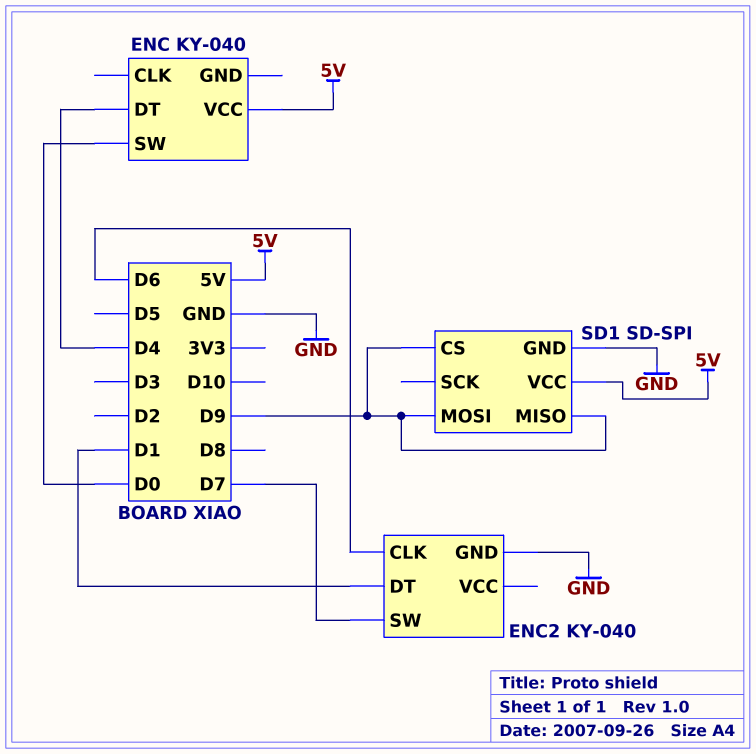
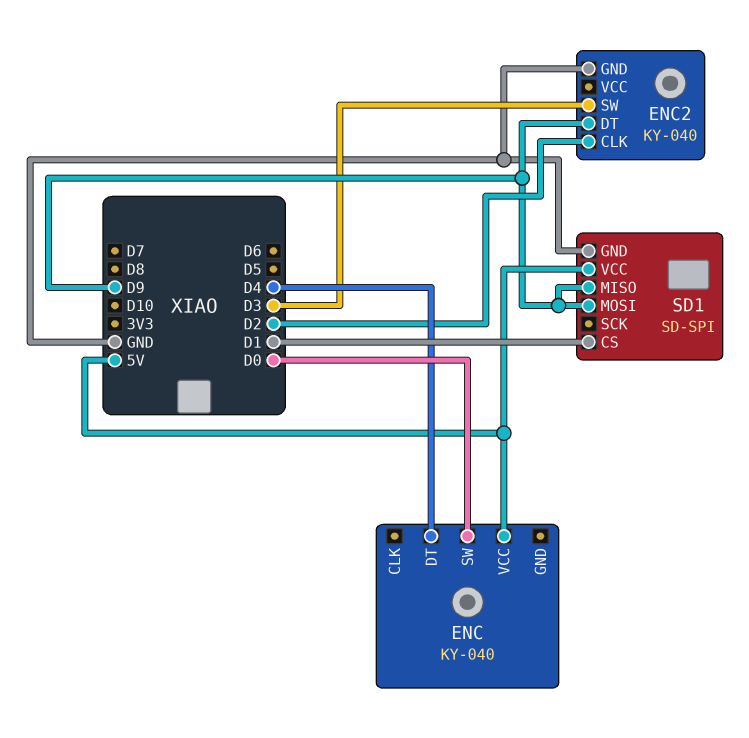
ENC2 pin CLK: D6 -> D2
ENC2 pin DT: D1 -> D9
ENC2 pin SW: D7 -> D3
SD1 pin CS: D9 -> D1

